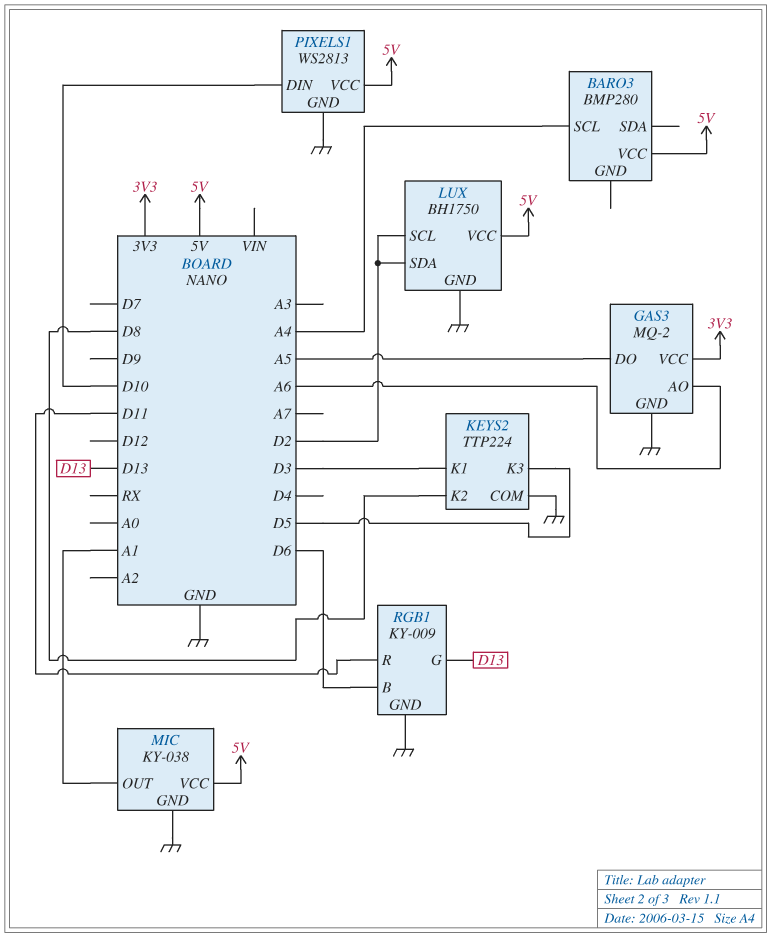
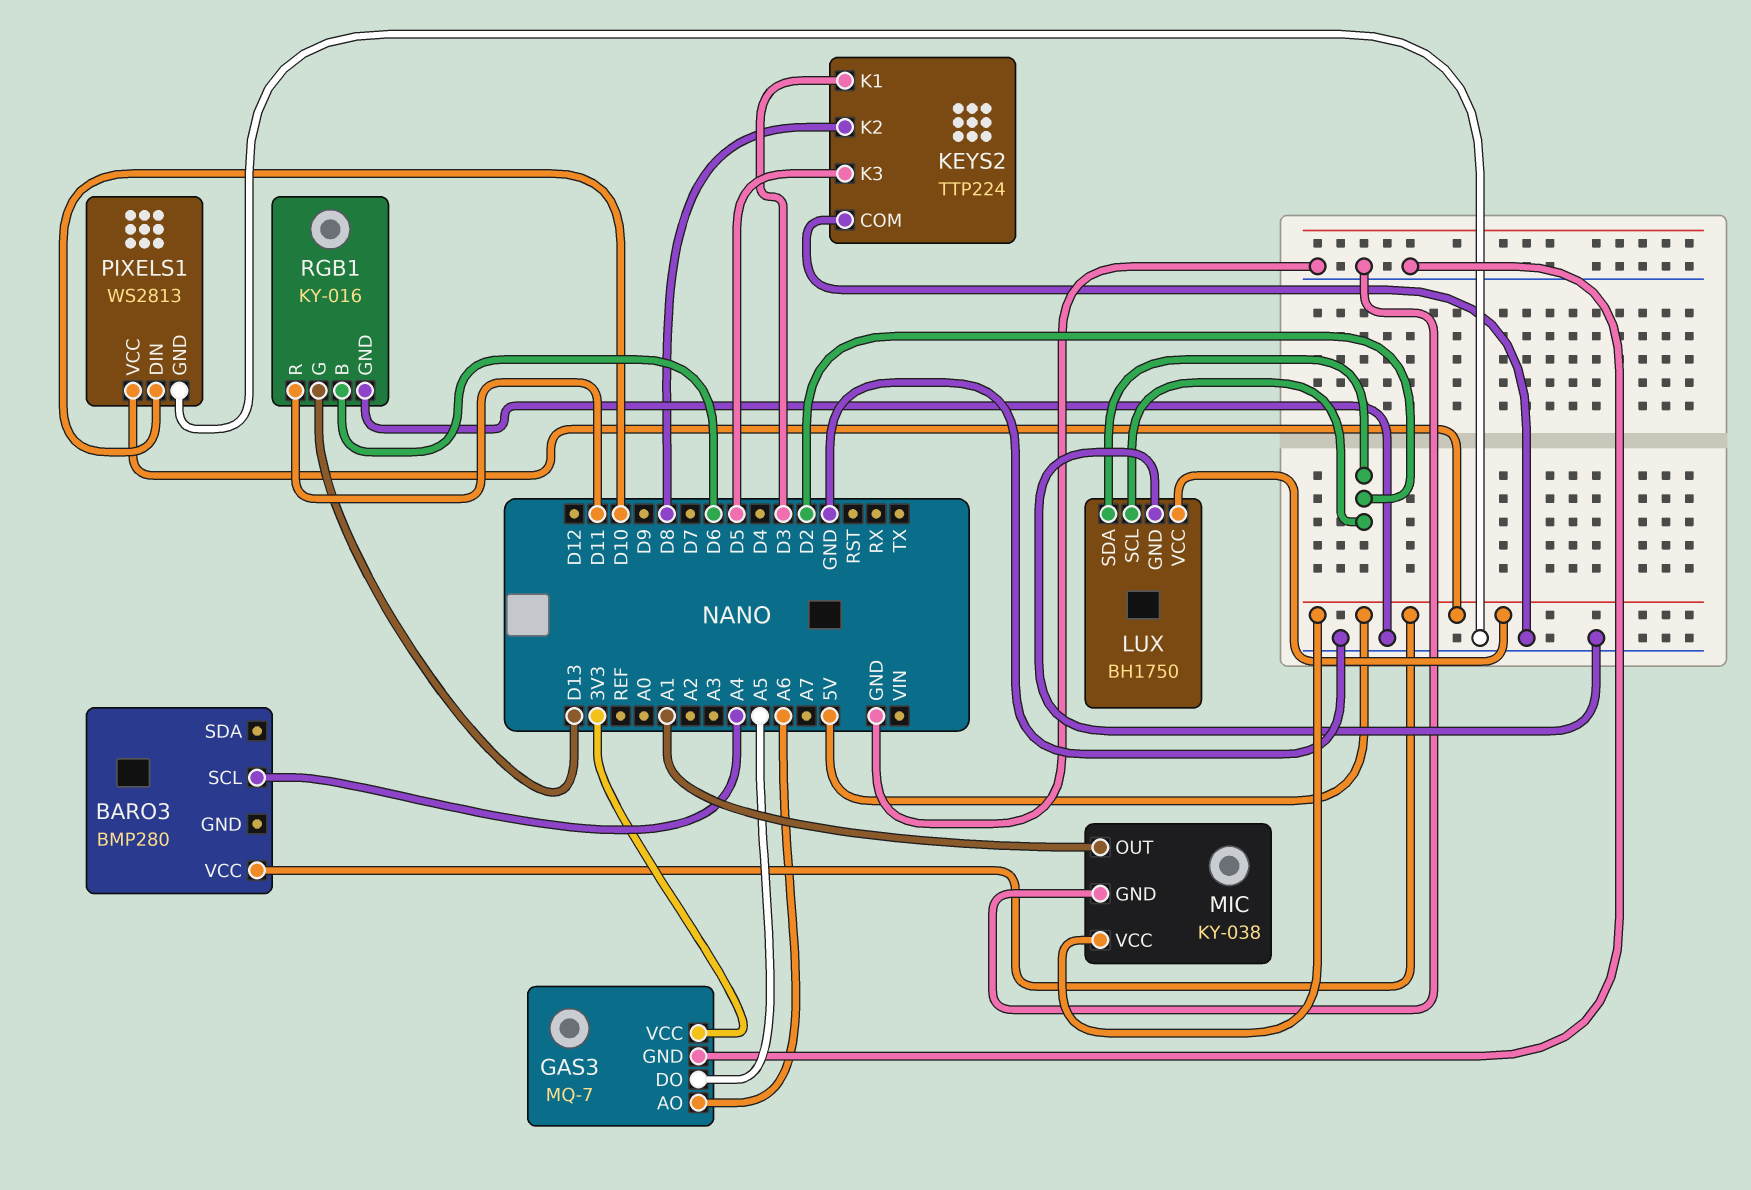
GAS3: MQ-2 -> MQ-7
RGB1: KY-009 -> KY-016

